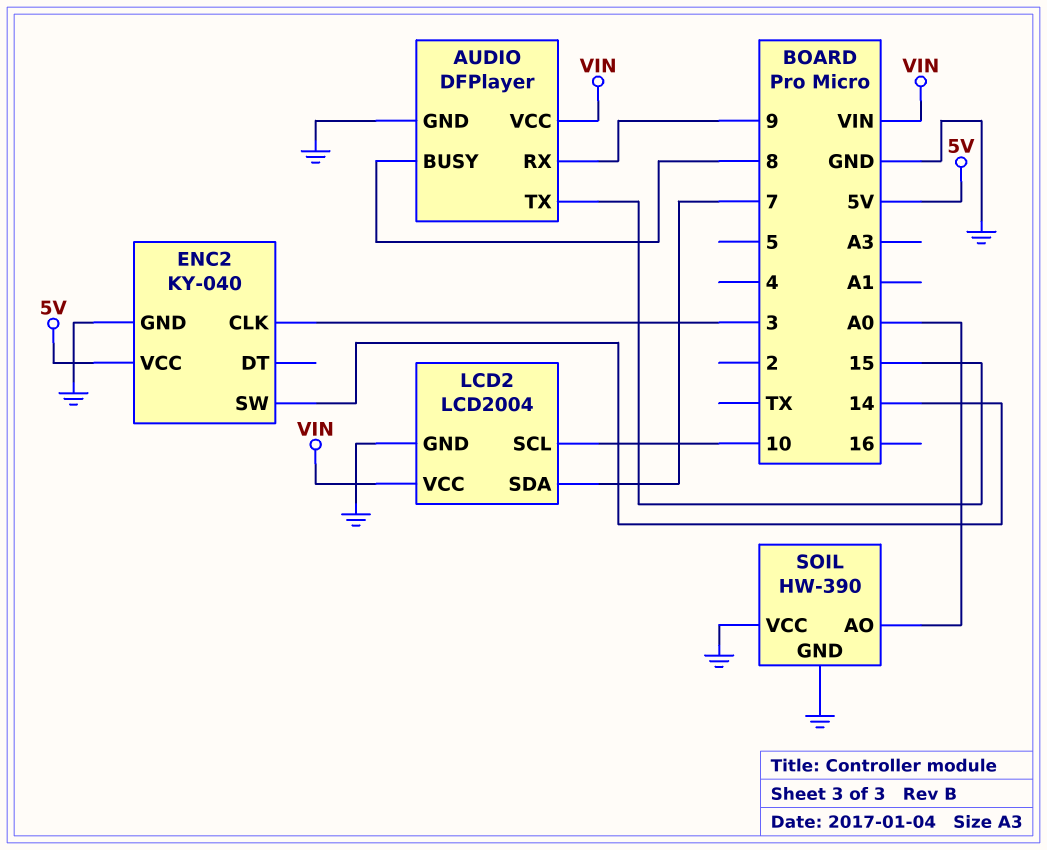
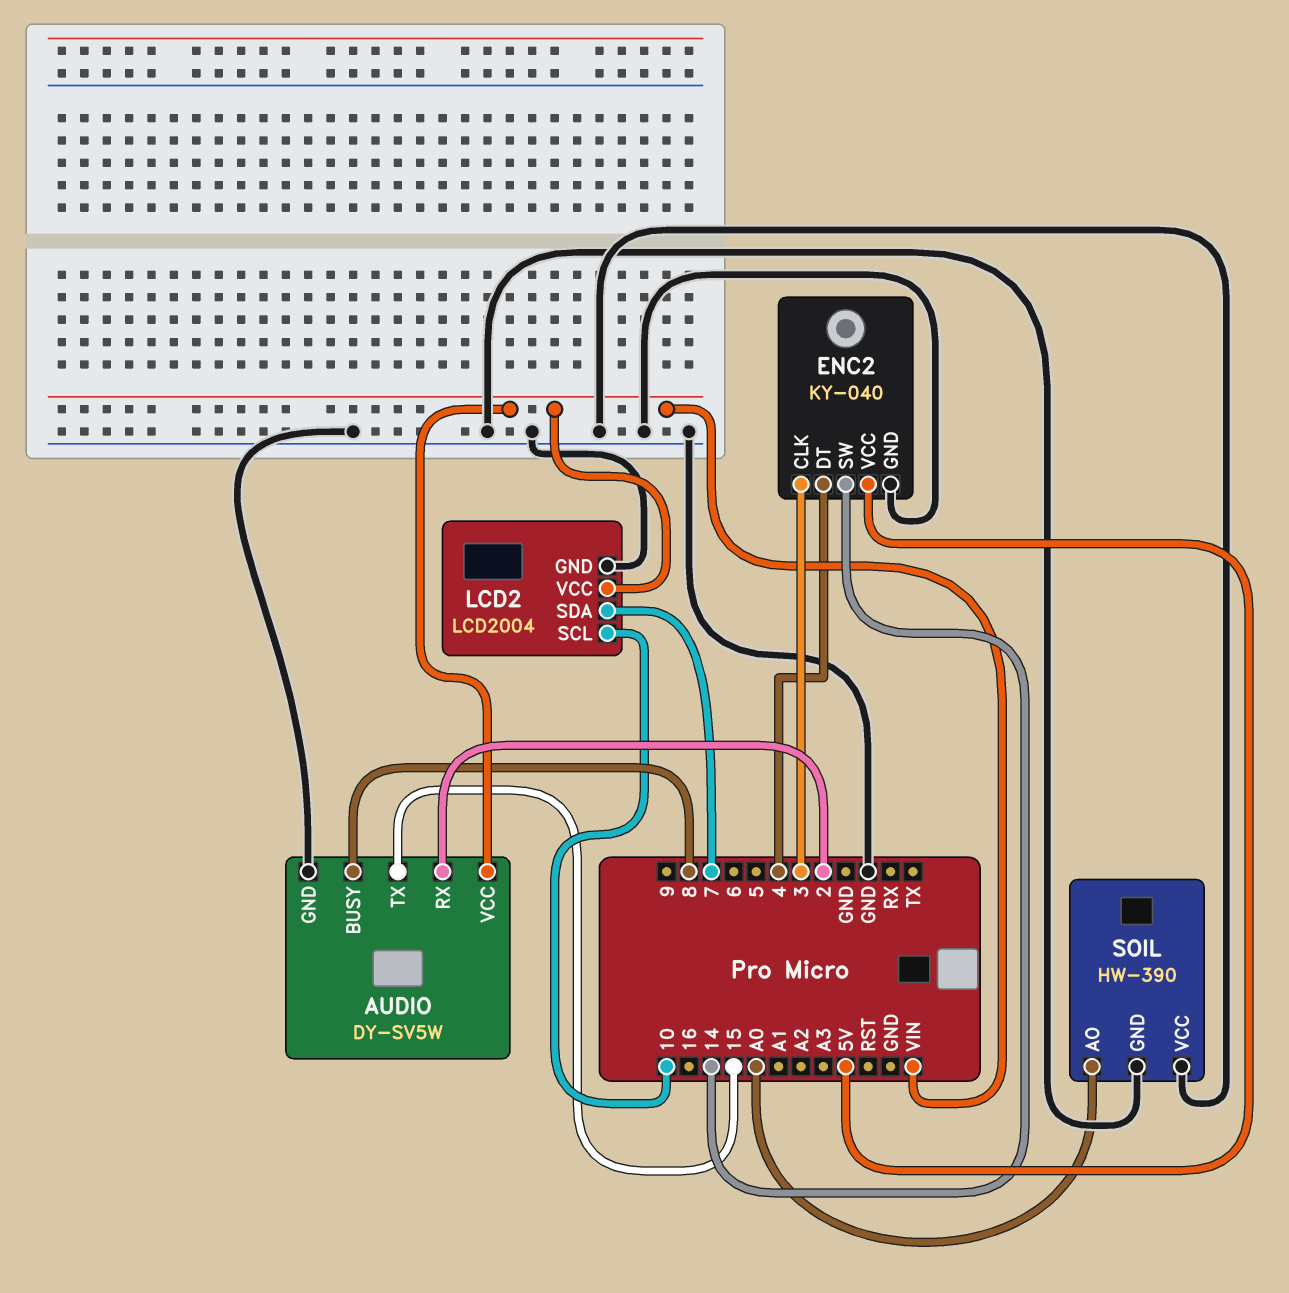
AUDIO: DFPlayer -> DY-SV5W
AUDIO pin RX: 9 -> 2
ENC2 pin DT: none -> 4

